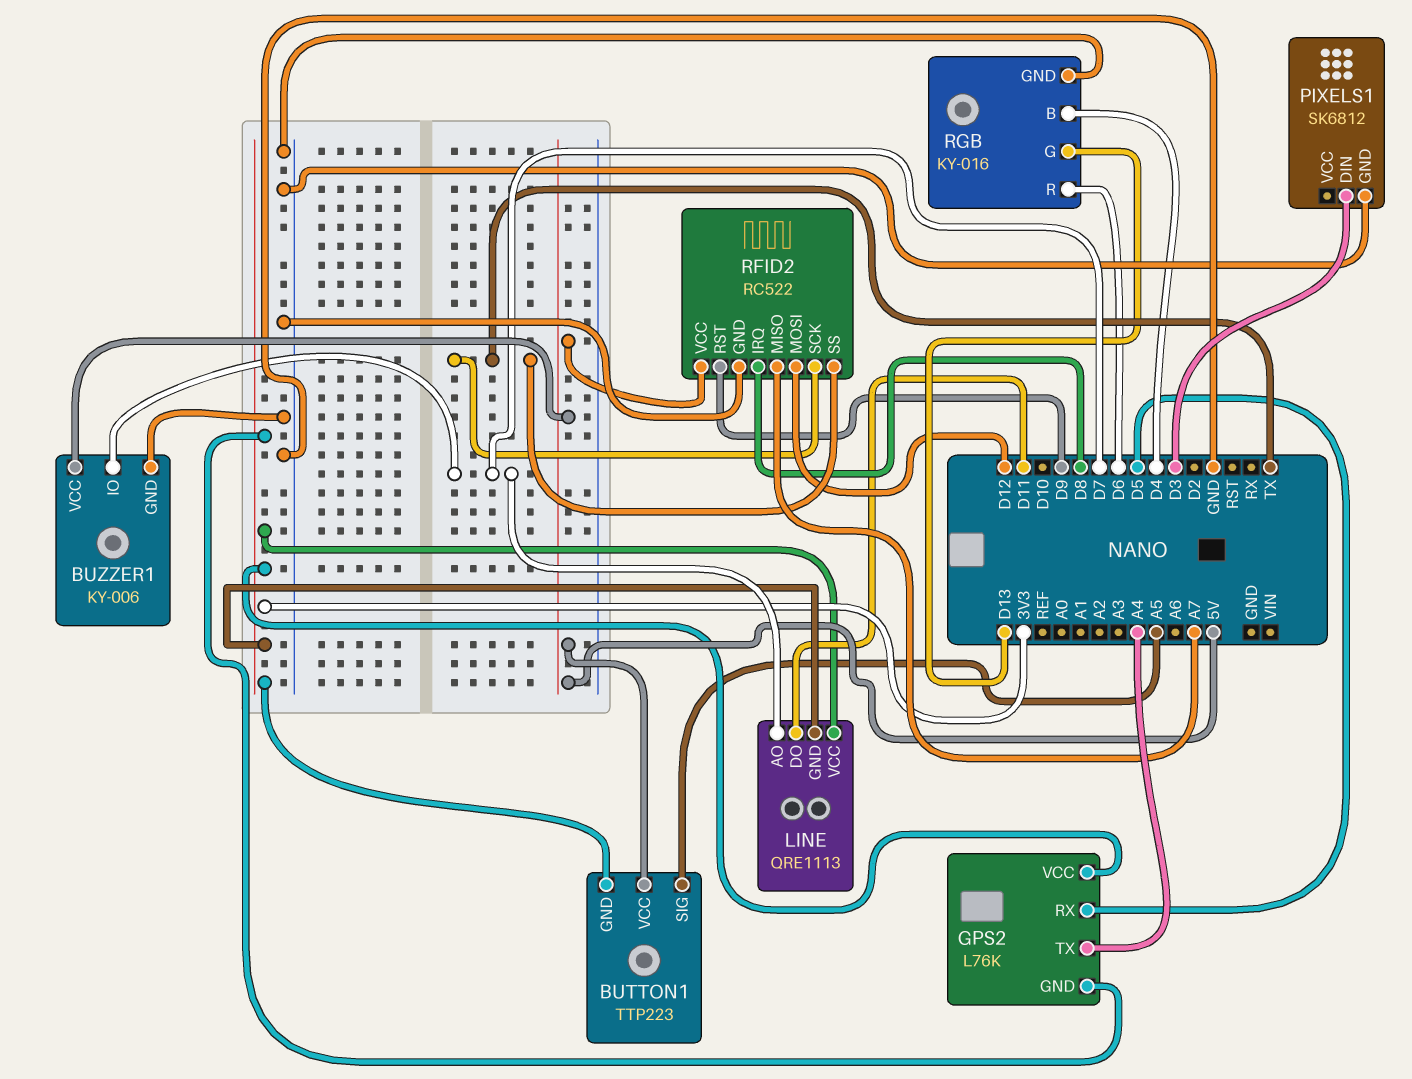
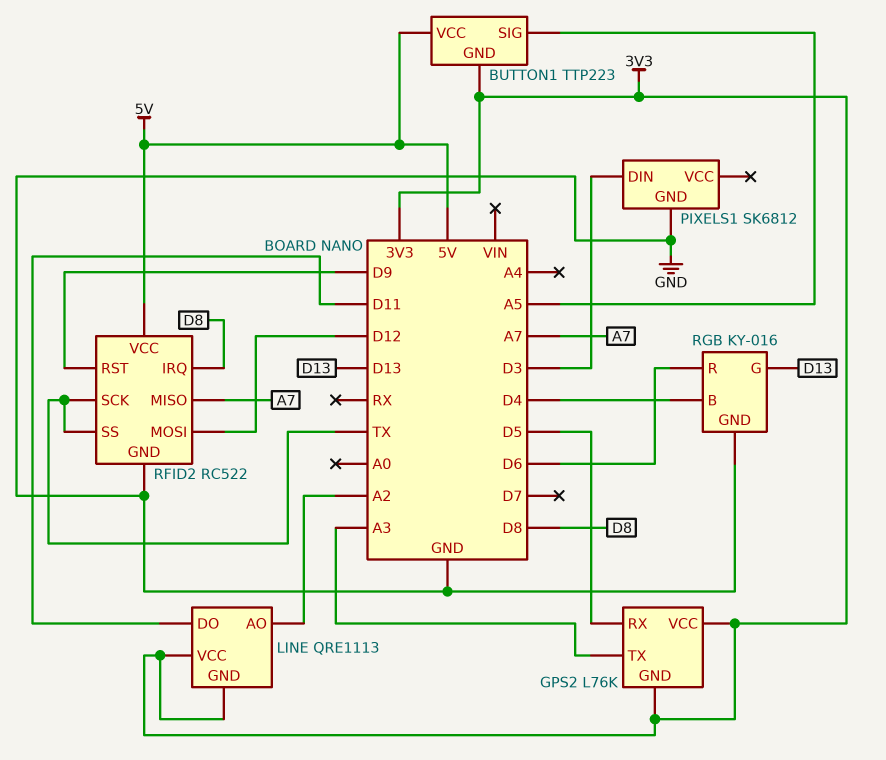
BUZZER1: KY-006 -> none
BUZZER1 pin GND: GND -> none
BUZZER1 pin IO: D7 -> none
BUZZER1 pin VCC: 5V -> none
GPS2 pin TX: A4 -> A3
LINE pin AO: D7 -> A2

